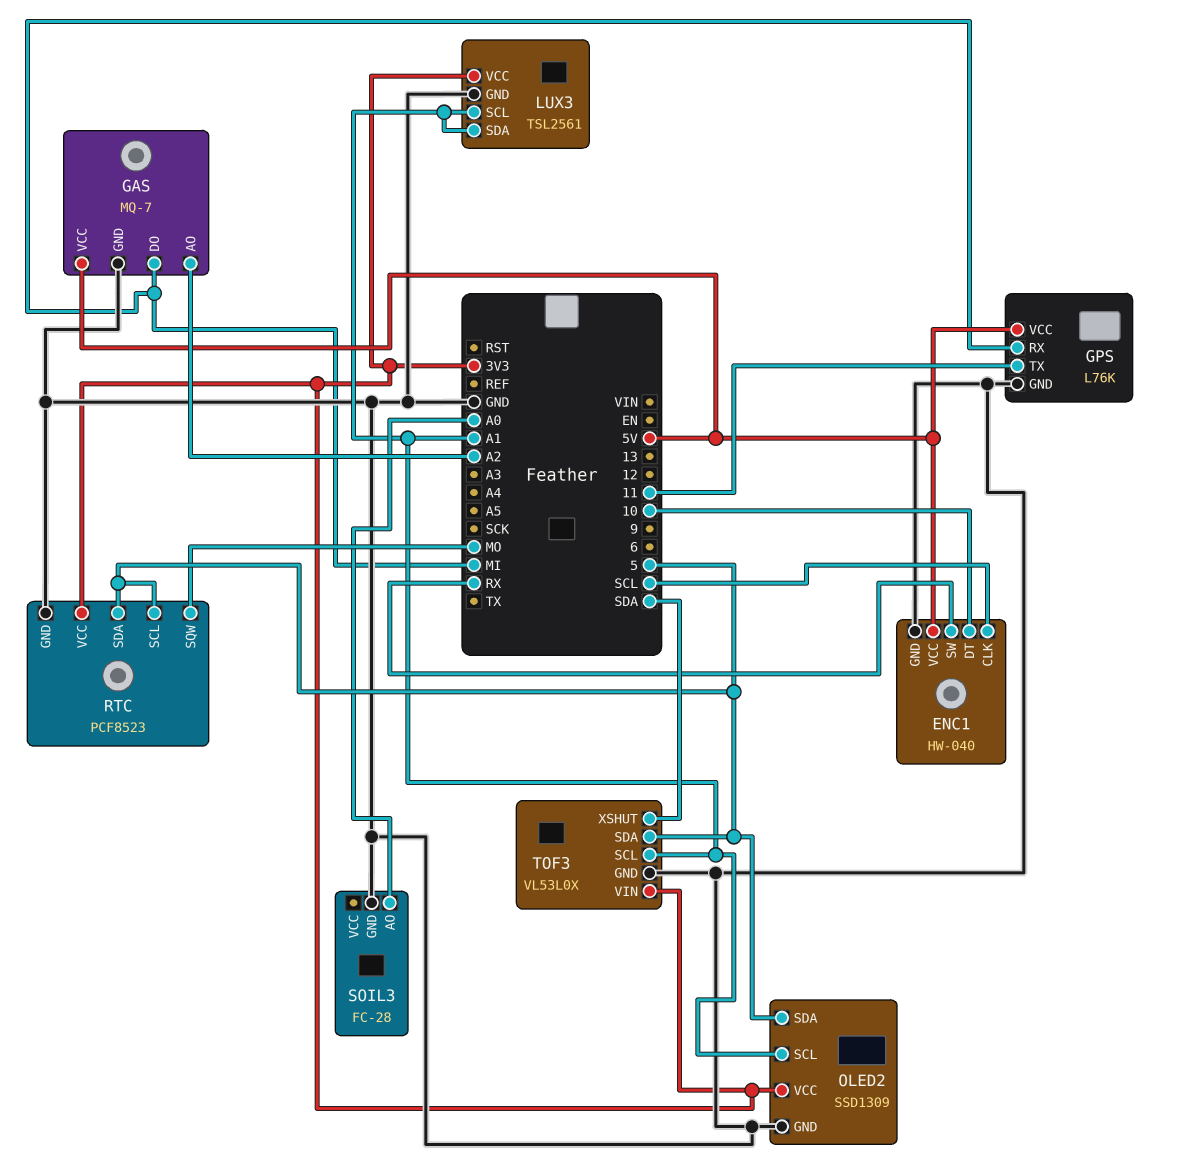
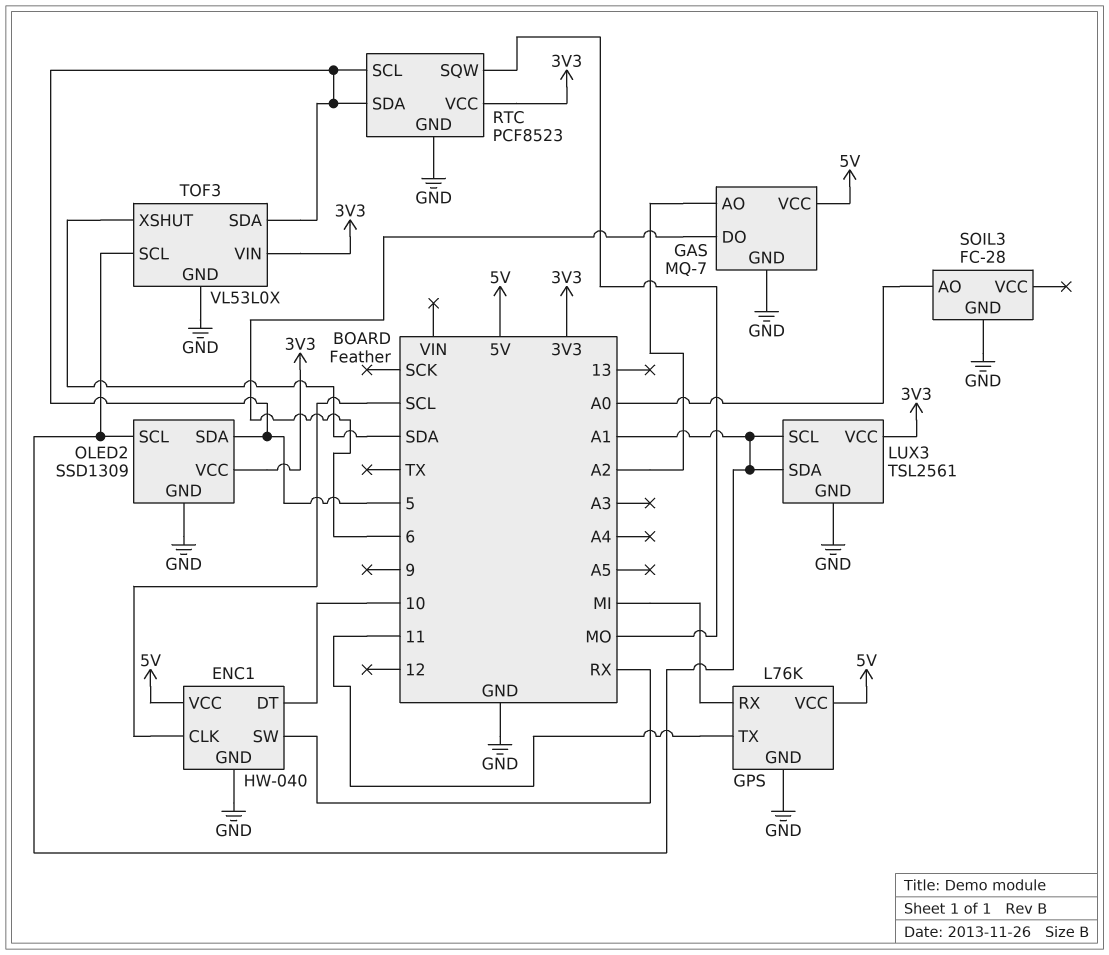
GAS pin DO: MI -> 6

